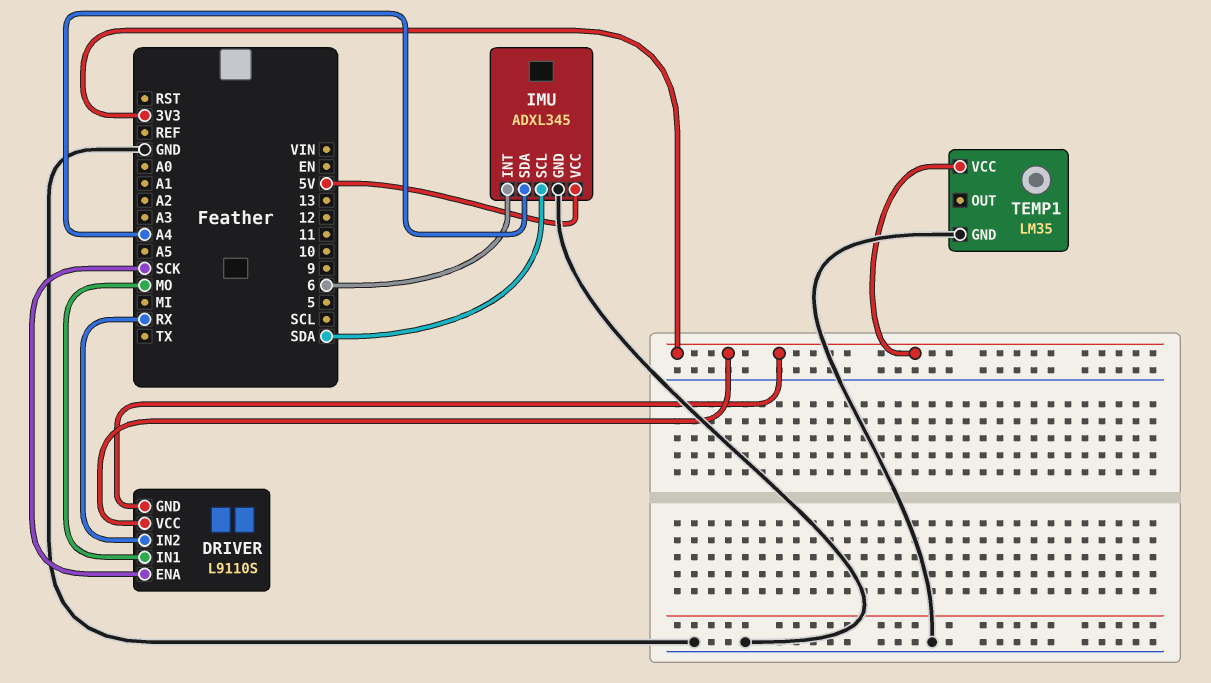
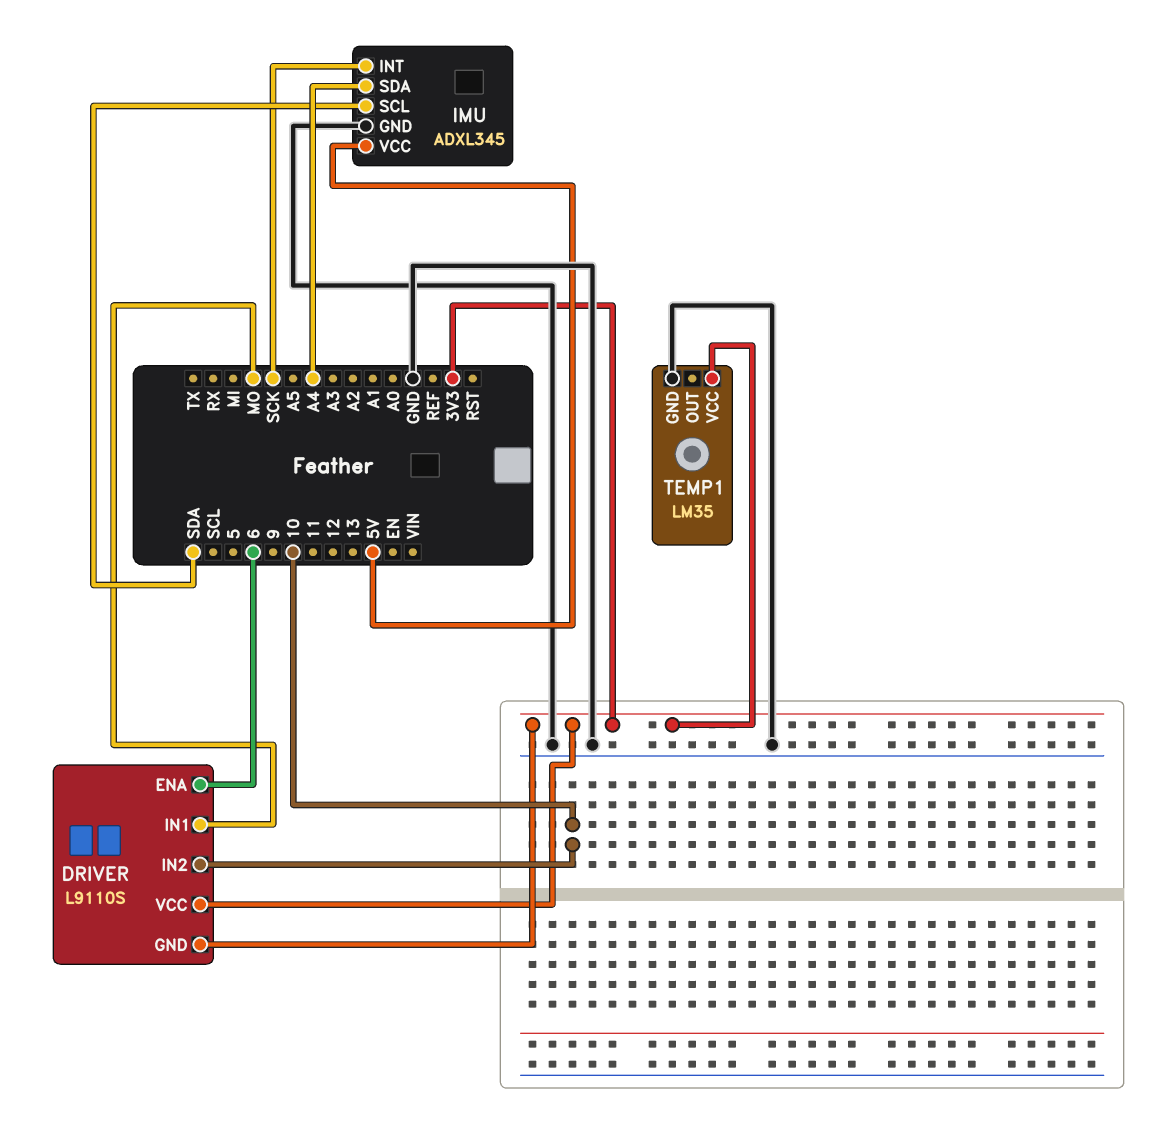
DRIVER pin ENA: SCK -> 6
DRIVER pin IN2: RX -> 10
IMU pin INT: 6 -> SCK

